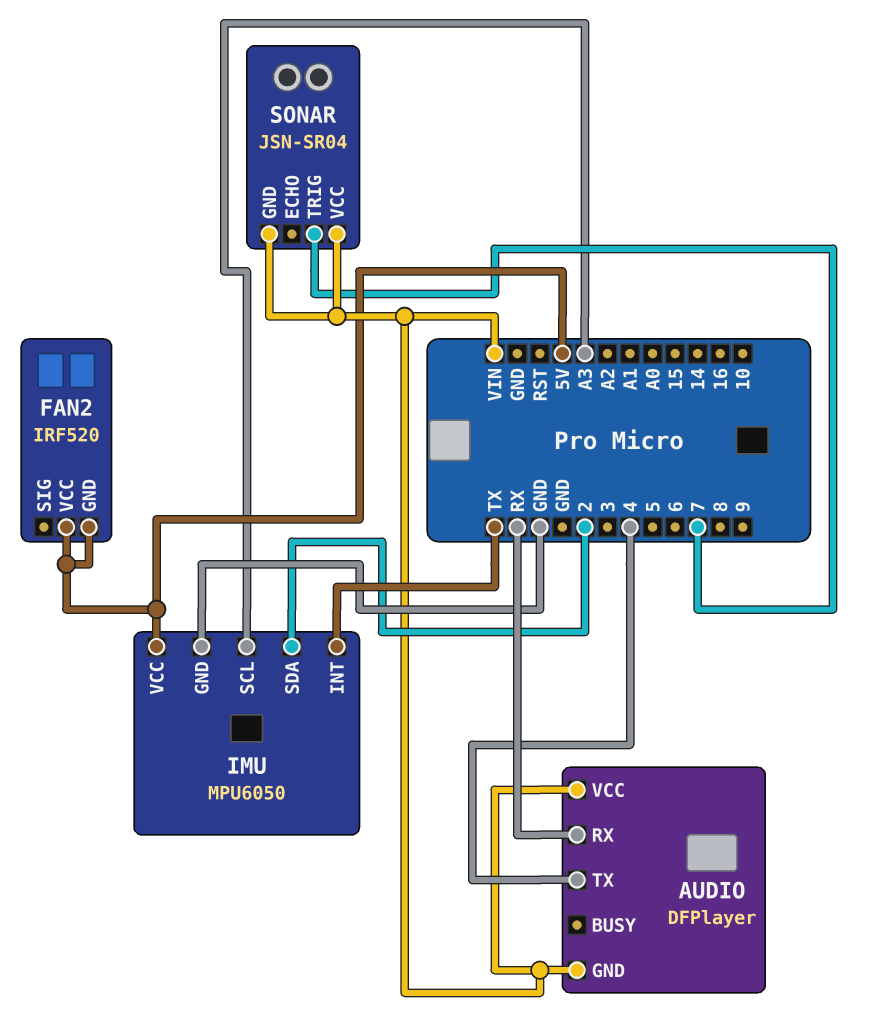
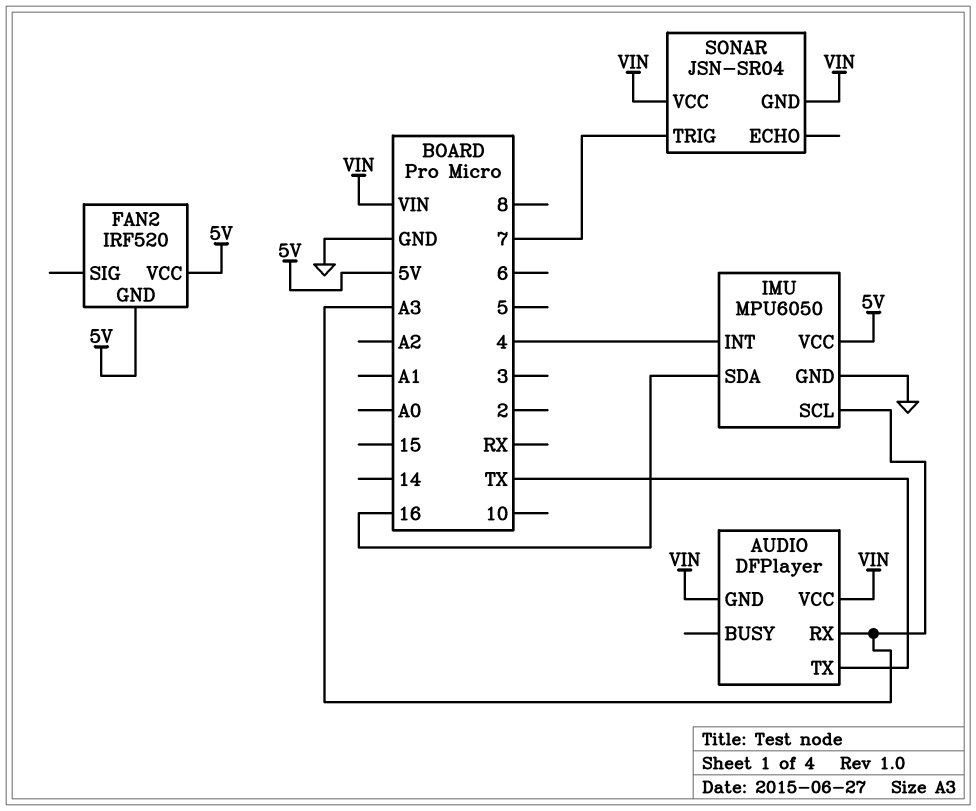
AUDIO pin RX: RX -> A3
AUDIO pin TX: 4 -> TX
IMU pin INT: TX -> 4
IMU pin SDA: 2 -> 16

